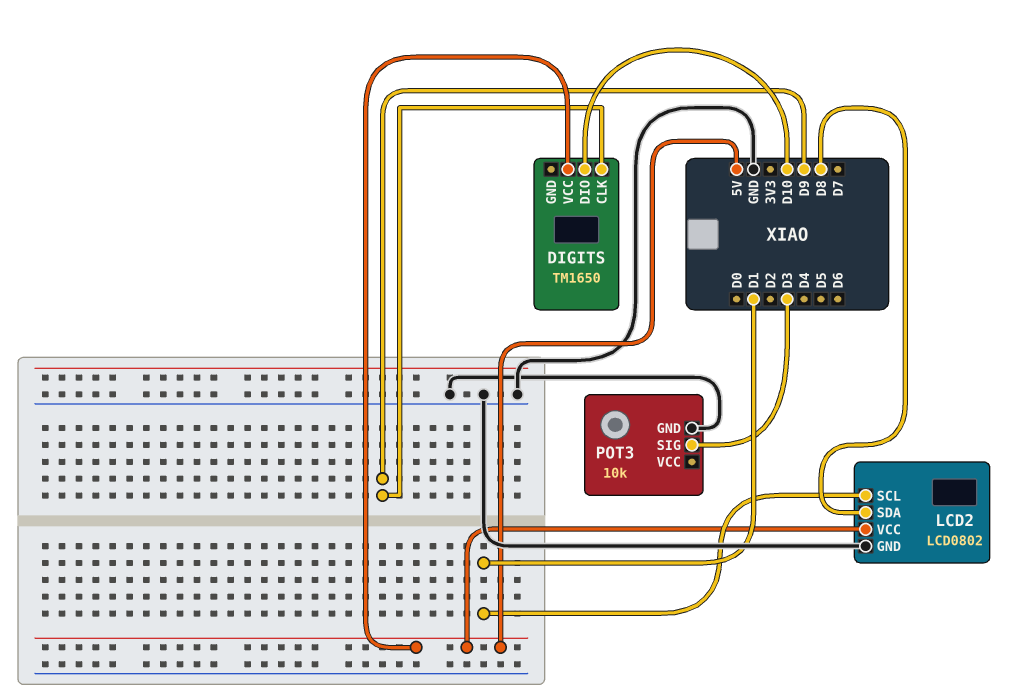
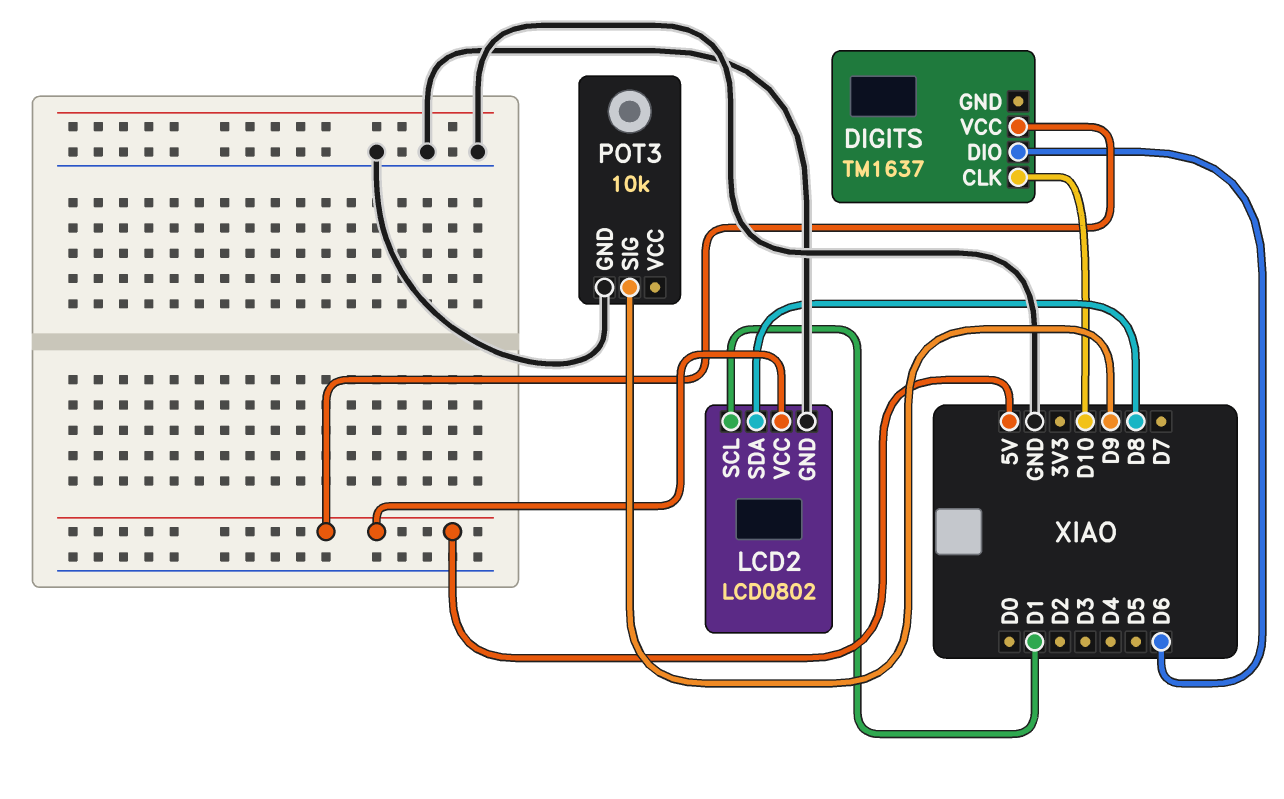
DIGITS: TM1650 -> TM1637
DIGITS pin CLK: D9 -> D10
DIGITS pin DIO: D10 -> D6
POT3 pin SIG: D3 -> D9

